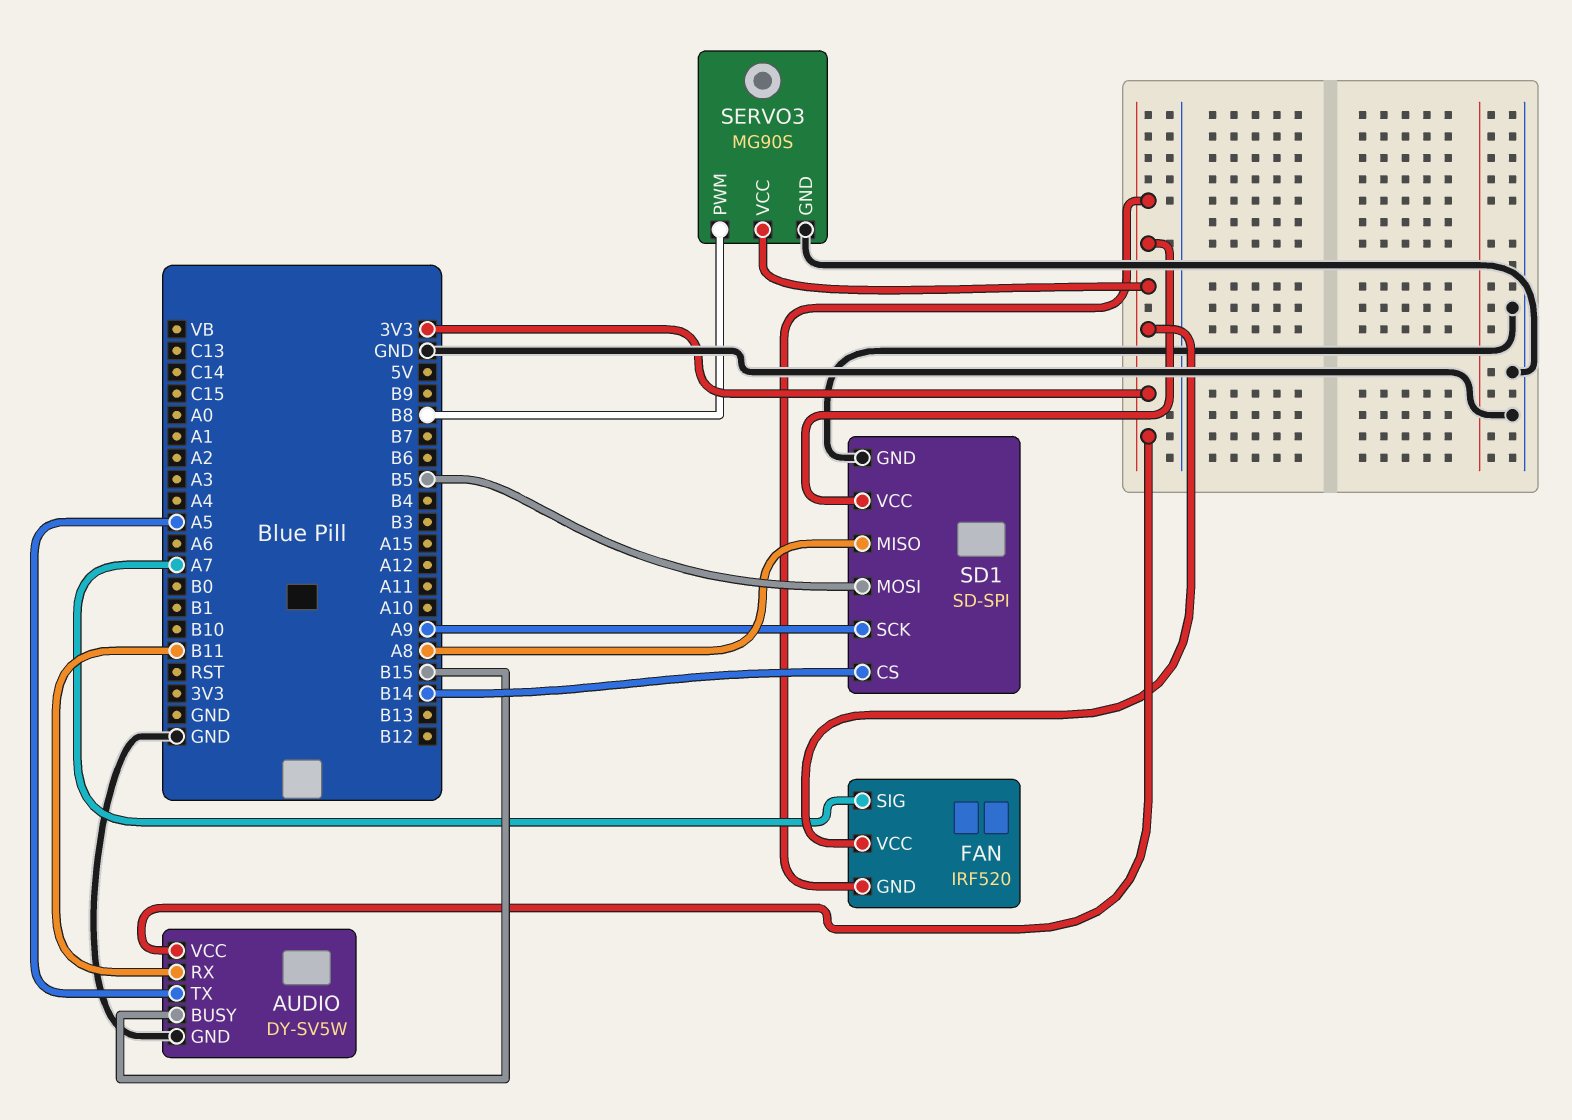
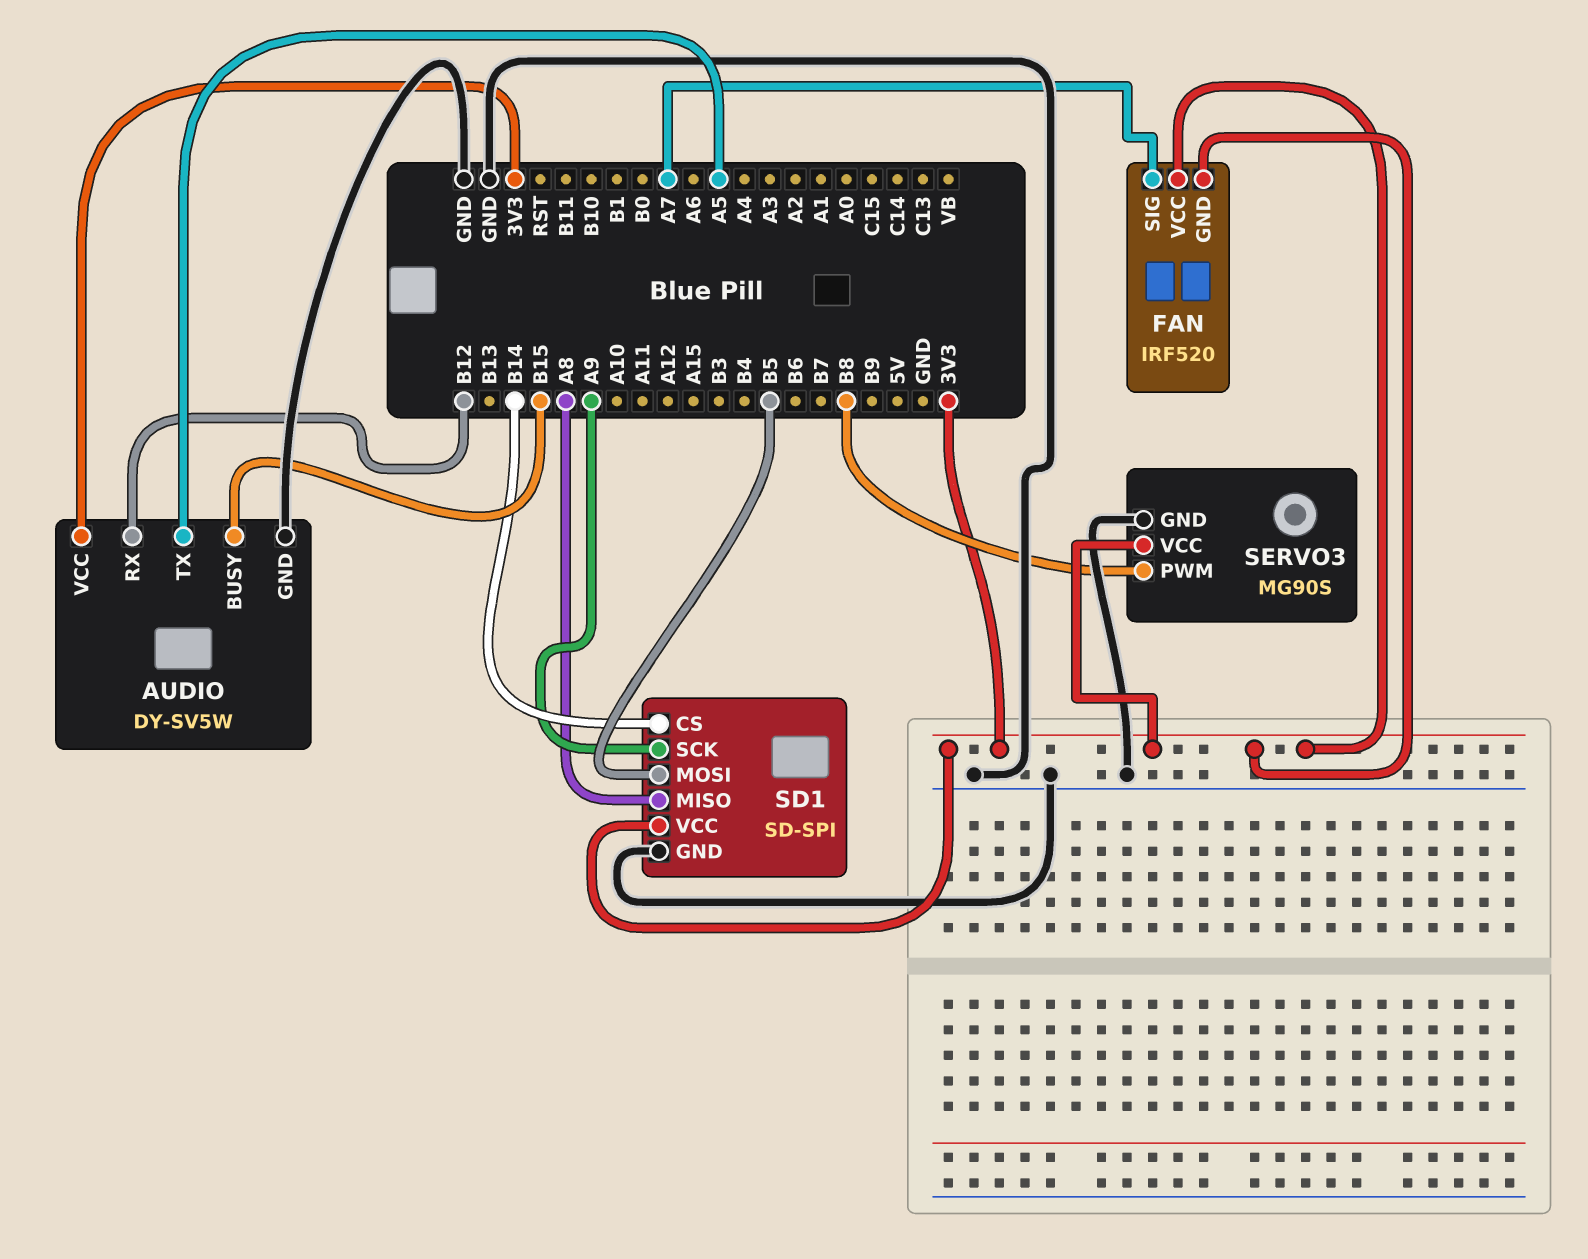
AUDIO pin RX: B11 -> B12

